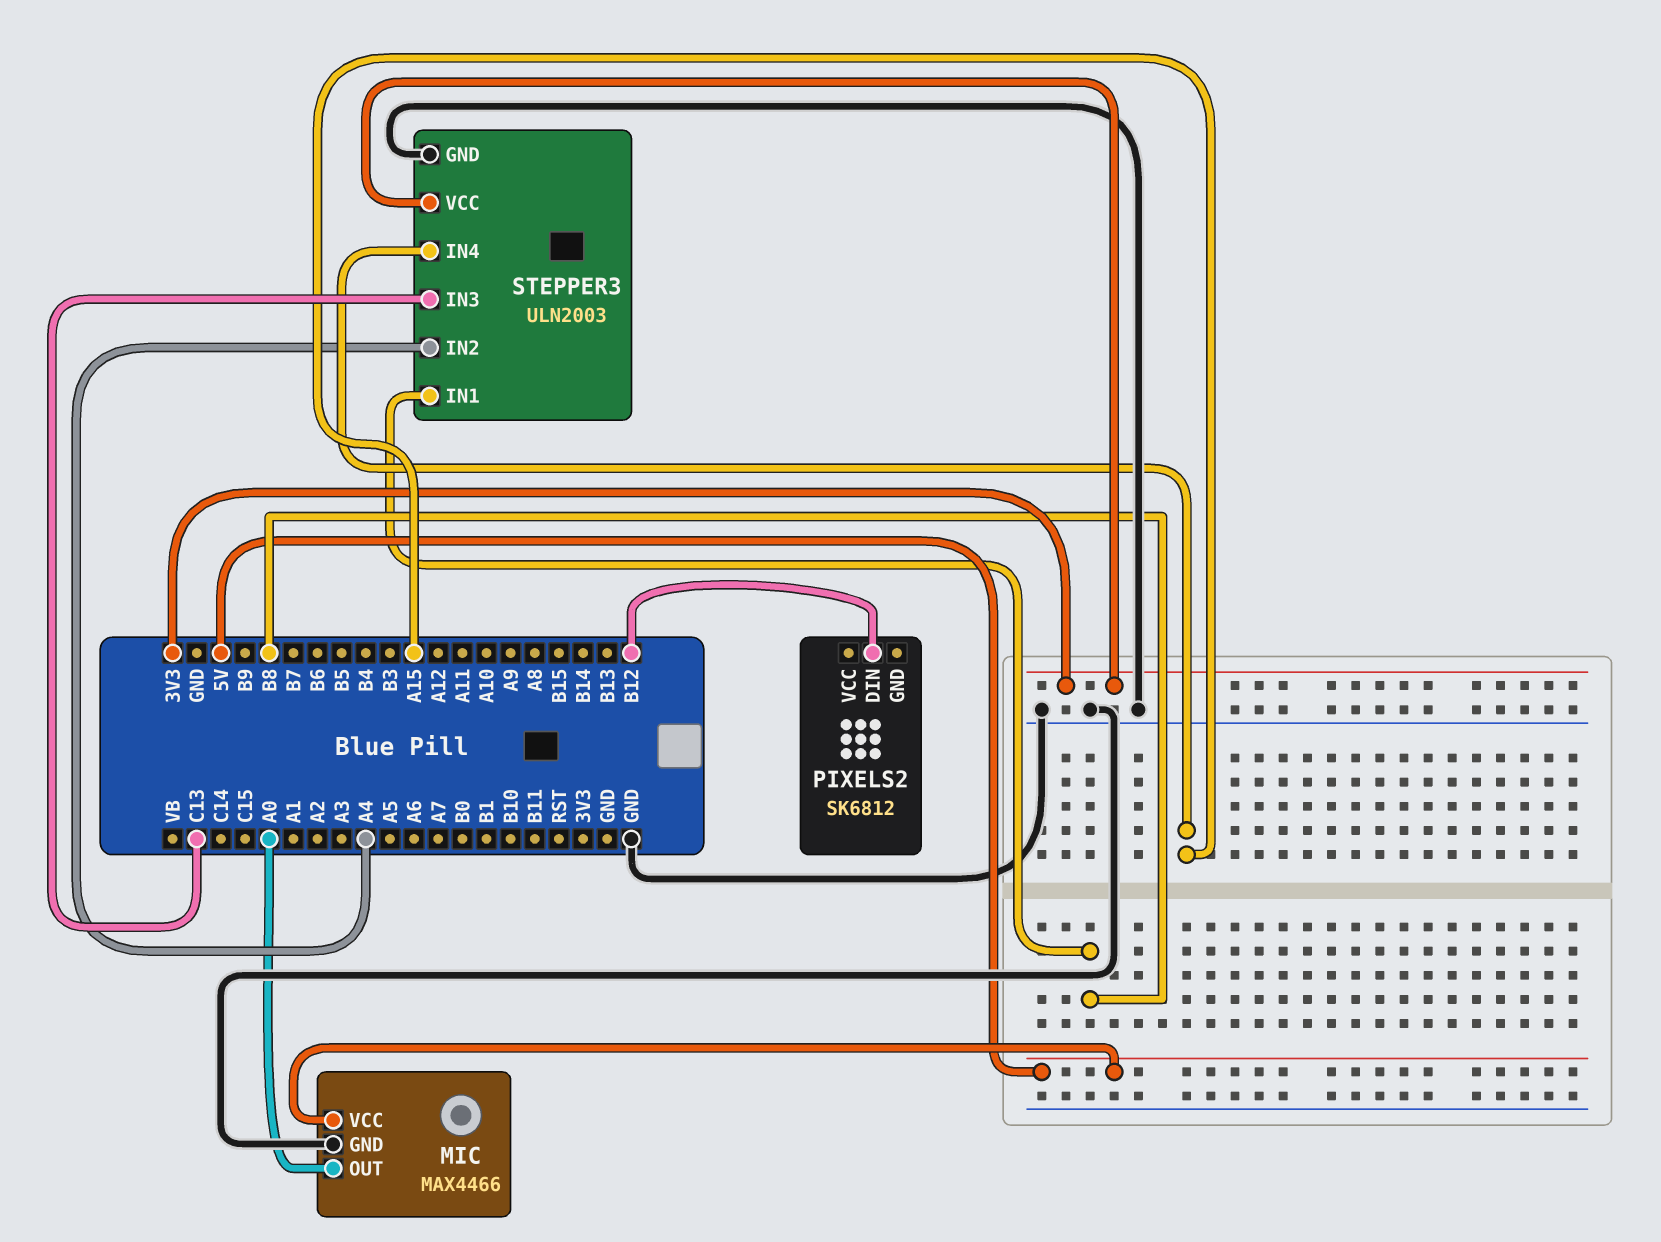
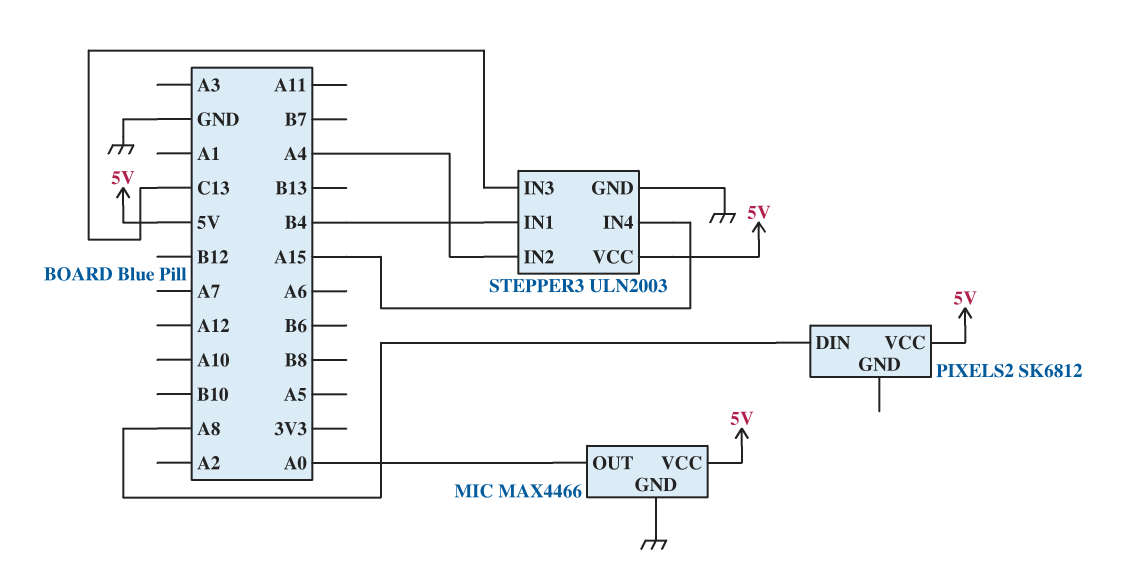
PIXELS2 pin DIN: B12 -> A8
PIXELS2 pin VCC: none -> 5V
STEPPER3 pin IN1: B8 -> B4
STEPPER3 pin VCC: 3V3 -> 5V

